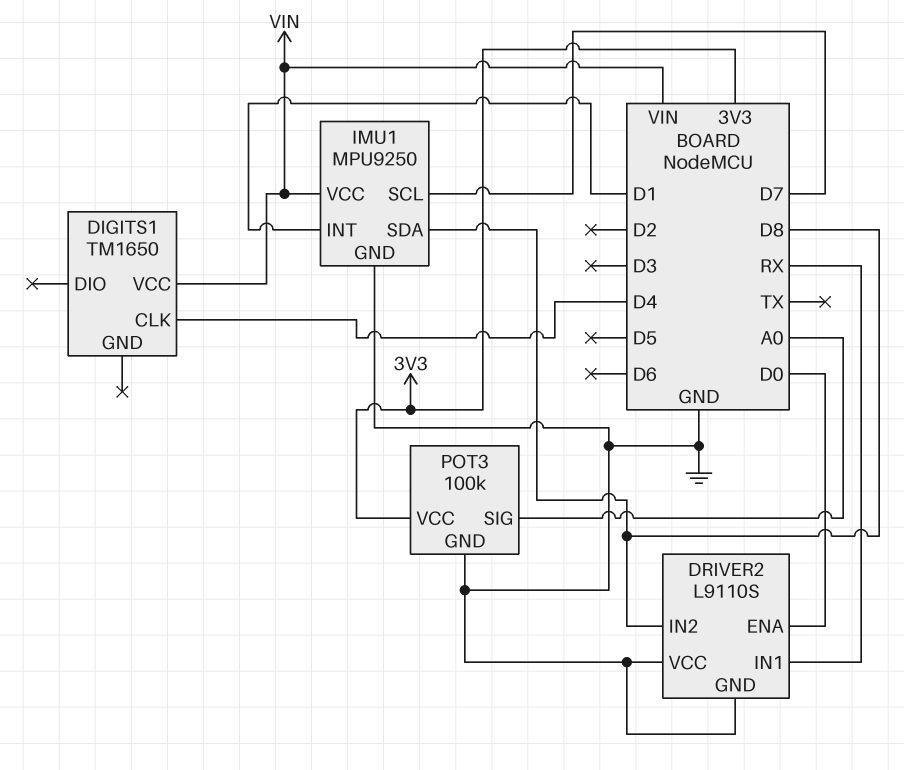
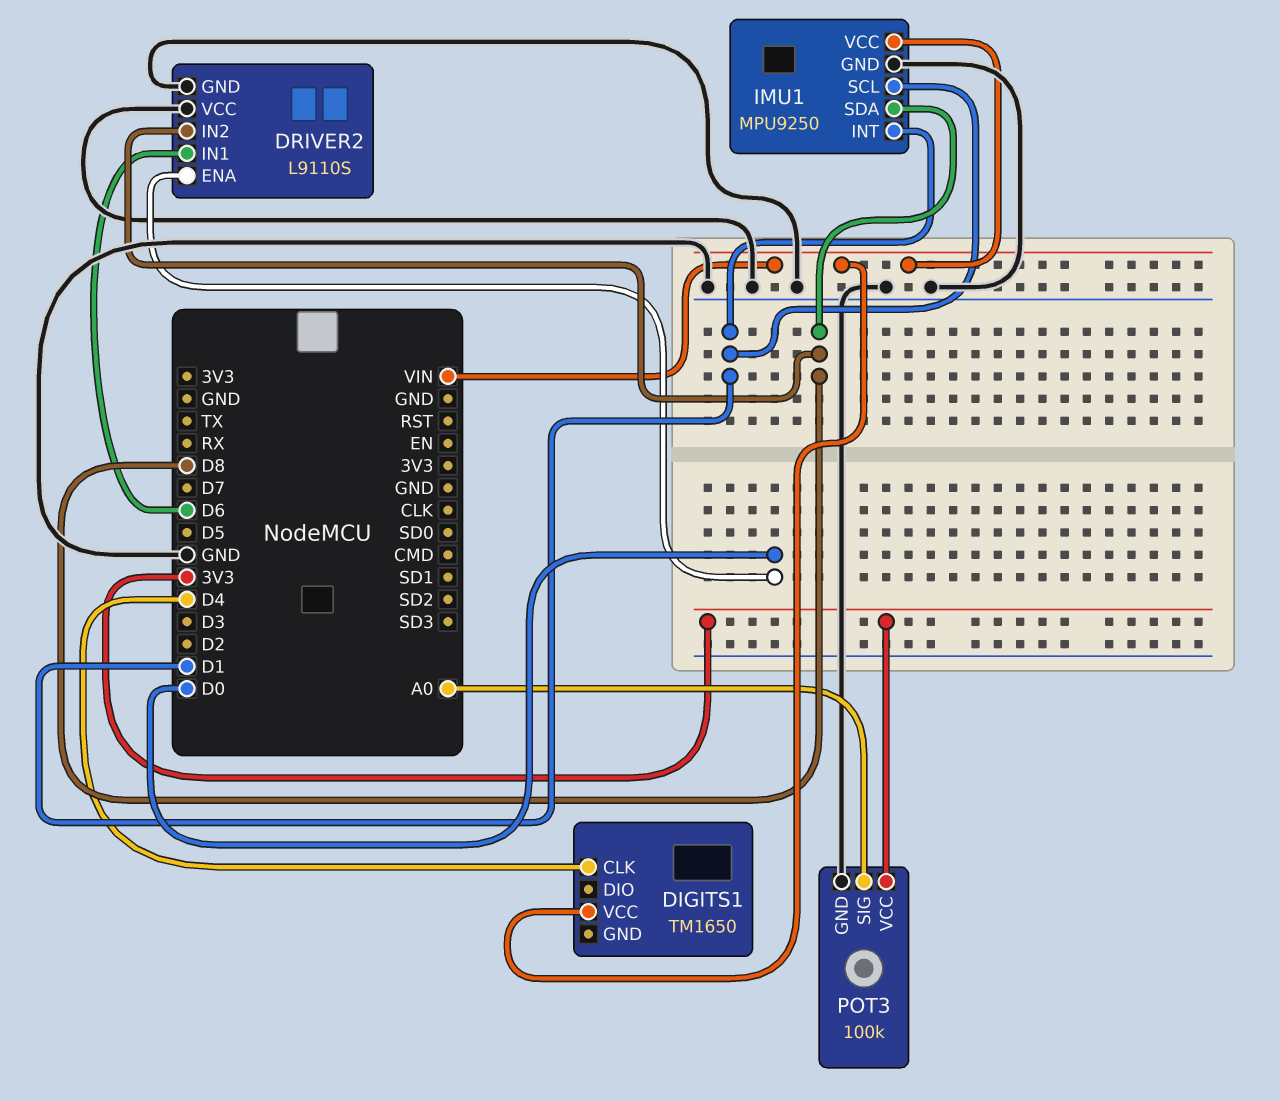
DRIVER2 pin IN1: RX -> D6
IMU1 pin SCL: D7 -> D1

